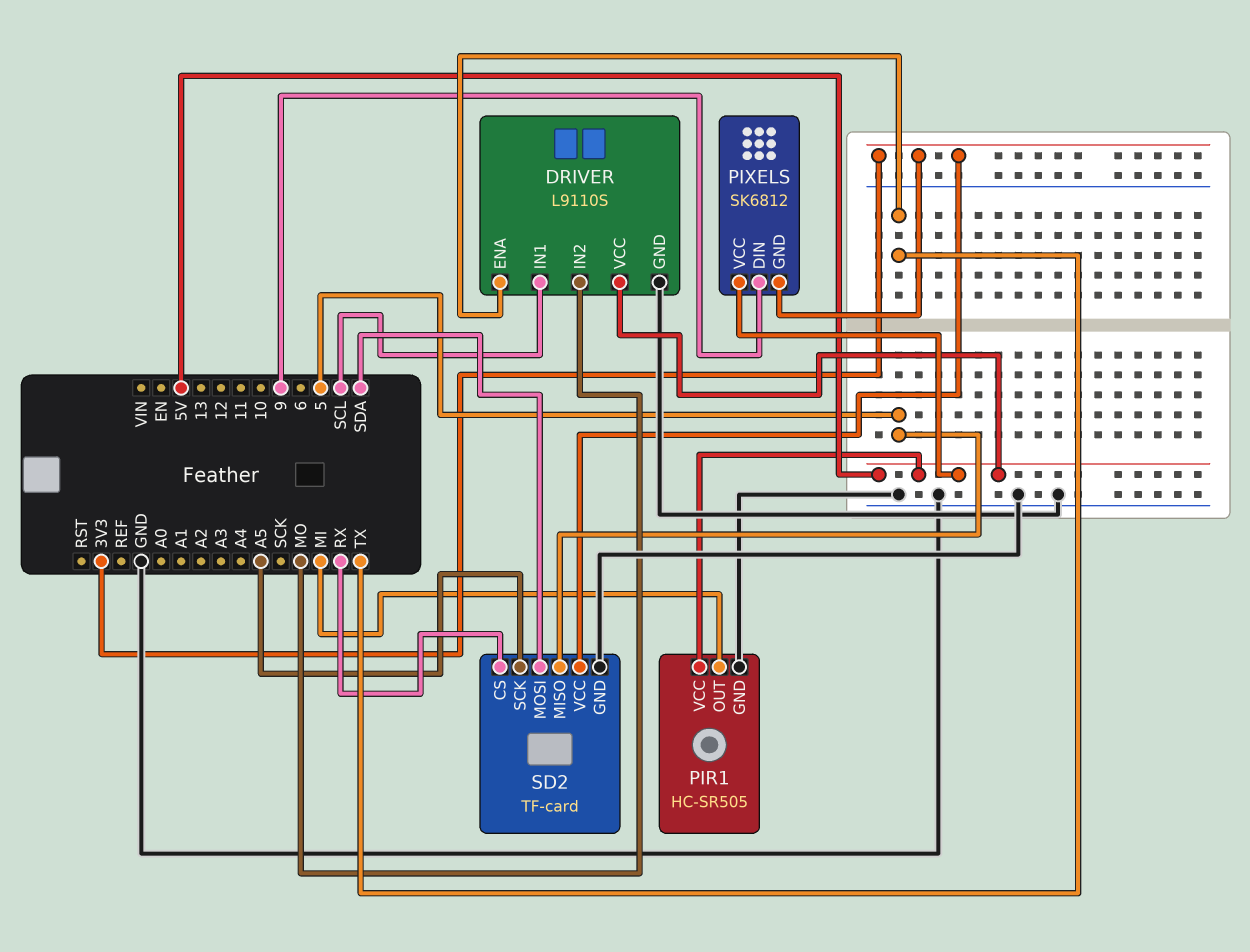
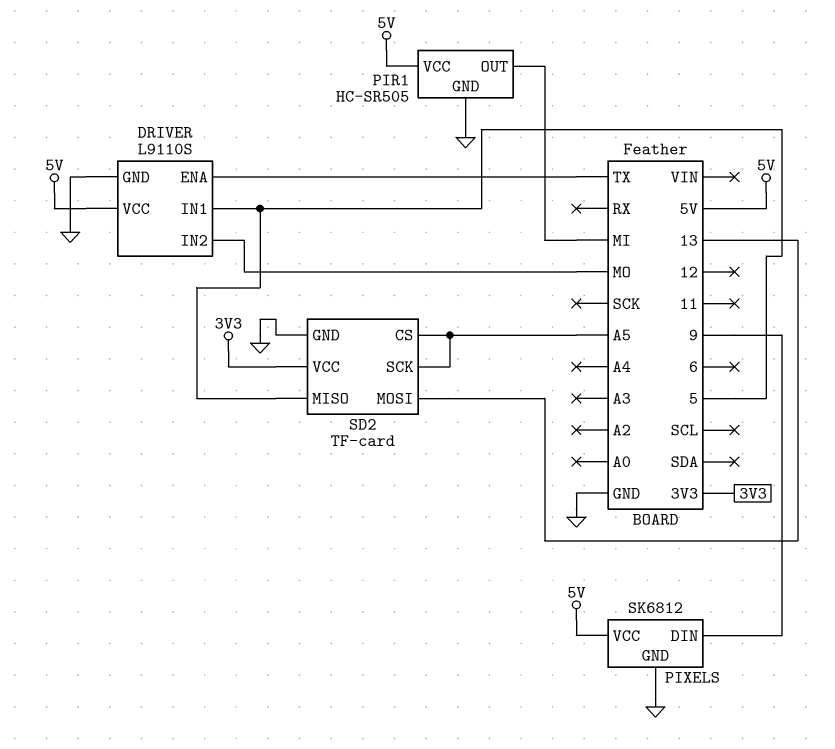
DRIVER pin IN1: SCL -> 5
PIXELS pin GND: 3V3 -> GND
SD2 pin CS: RX -> A5
SD2 pin MOSI: SDA -> 13

